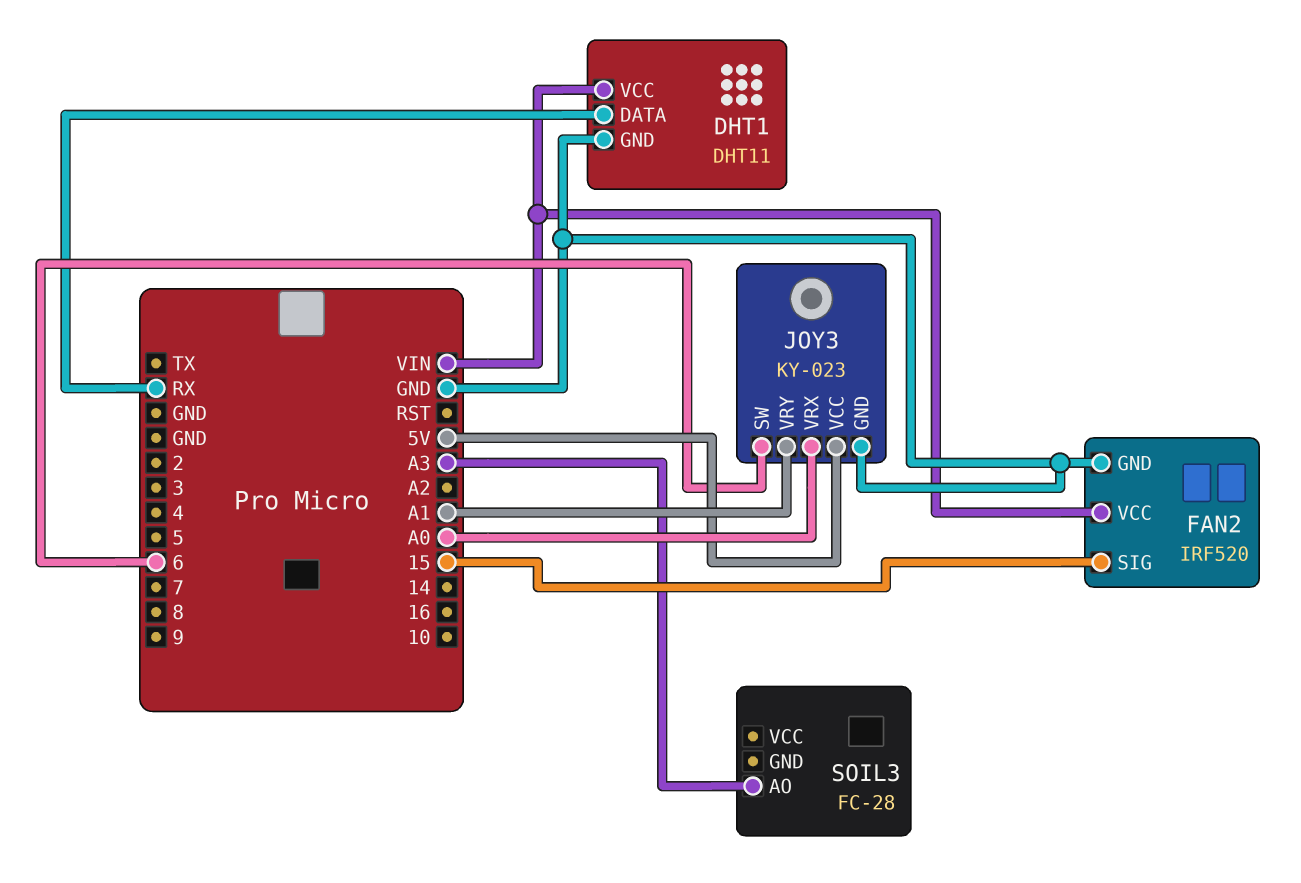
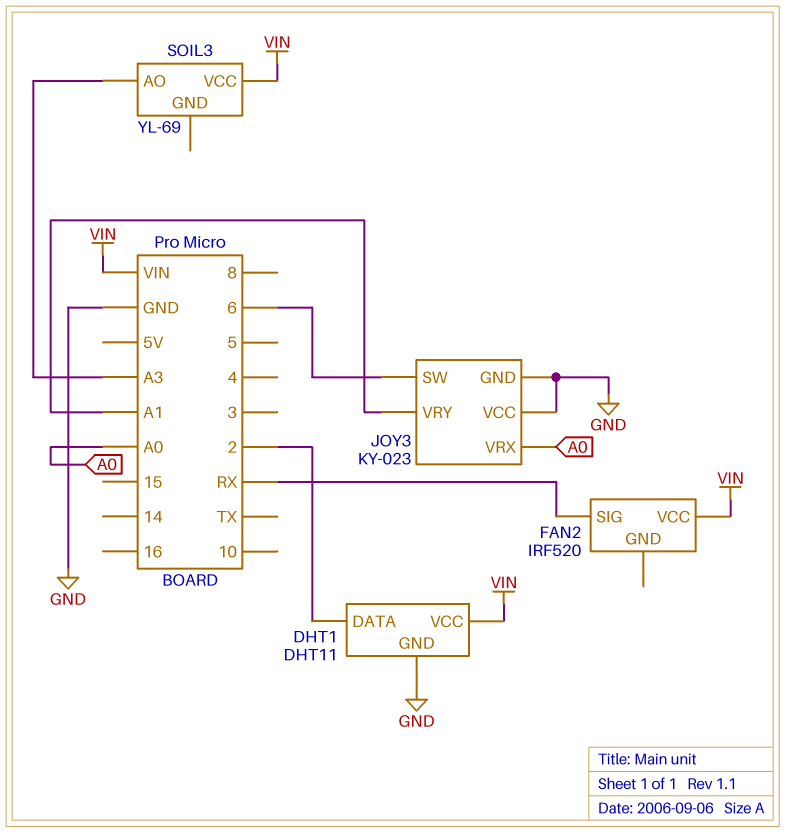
DHT1 pin DATA: RX -> 2
FAN2 pin GND: GND -> none
FAN2 pin SIG: 15 -> RX
JOY3 pin VCC: 5V -> GND
SOIL3: FC-28 -> YL-69
SOIL3 pin VCC: none -> VIN

